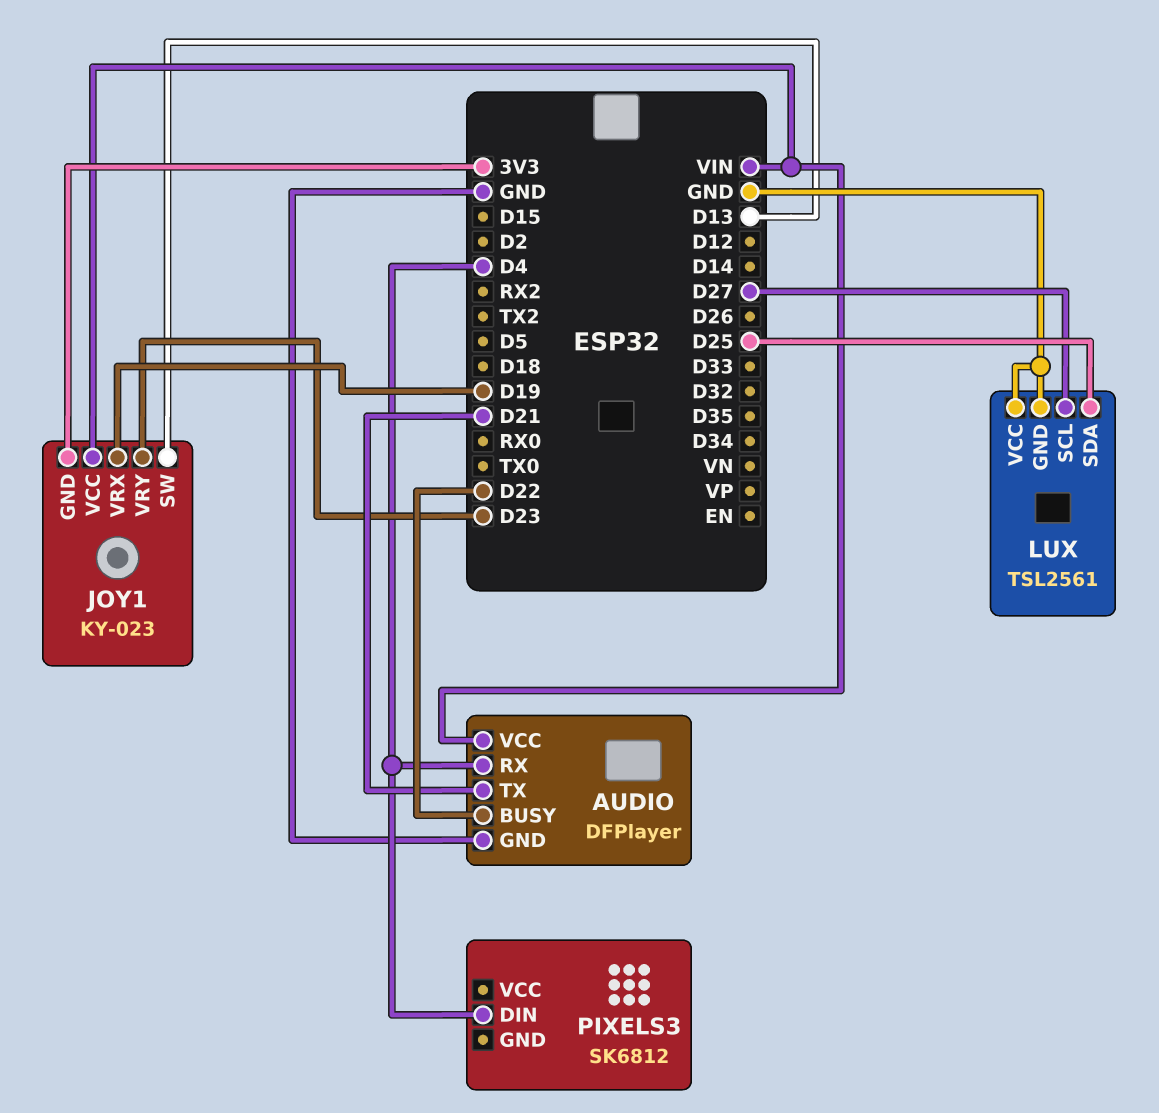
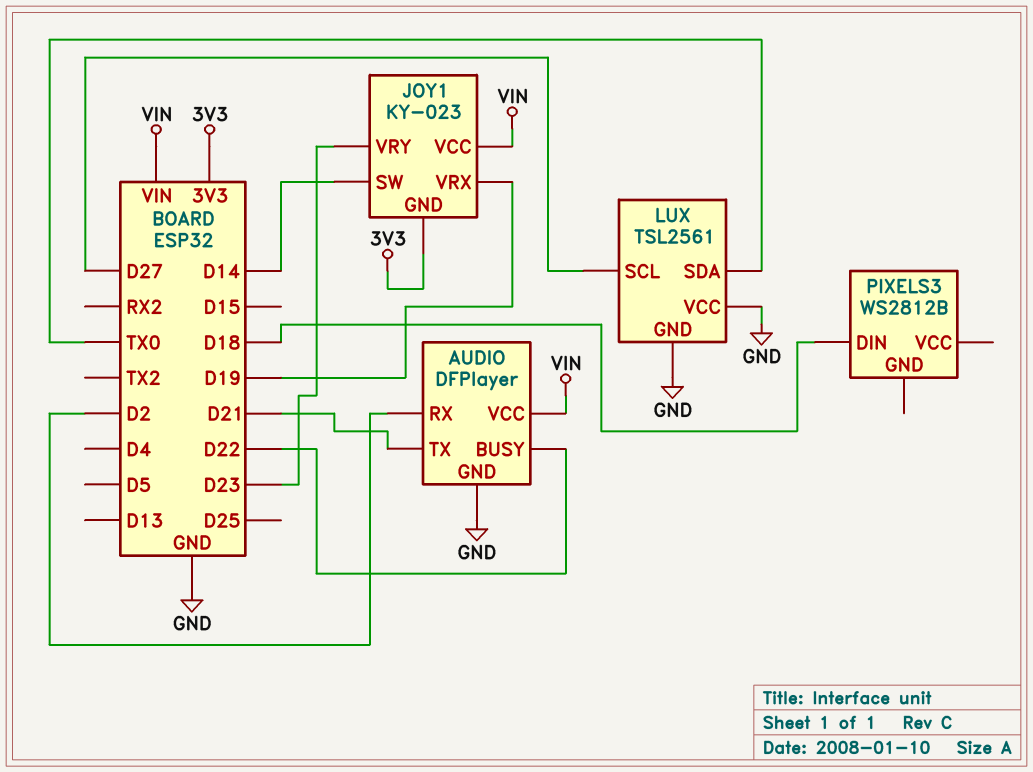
AUDIO pin RX: D4 -> D2
JOY1 pin SW: D13 -> D14
LUX pin SDA: D25 -> TX0
PIXELS3: SK6812 -> WS2812B
PIXELS3 pin DIN: D4 -> D18

